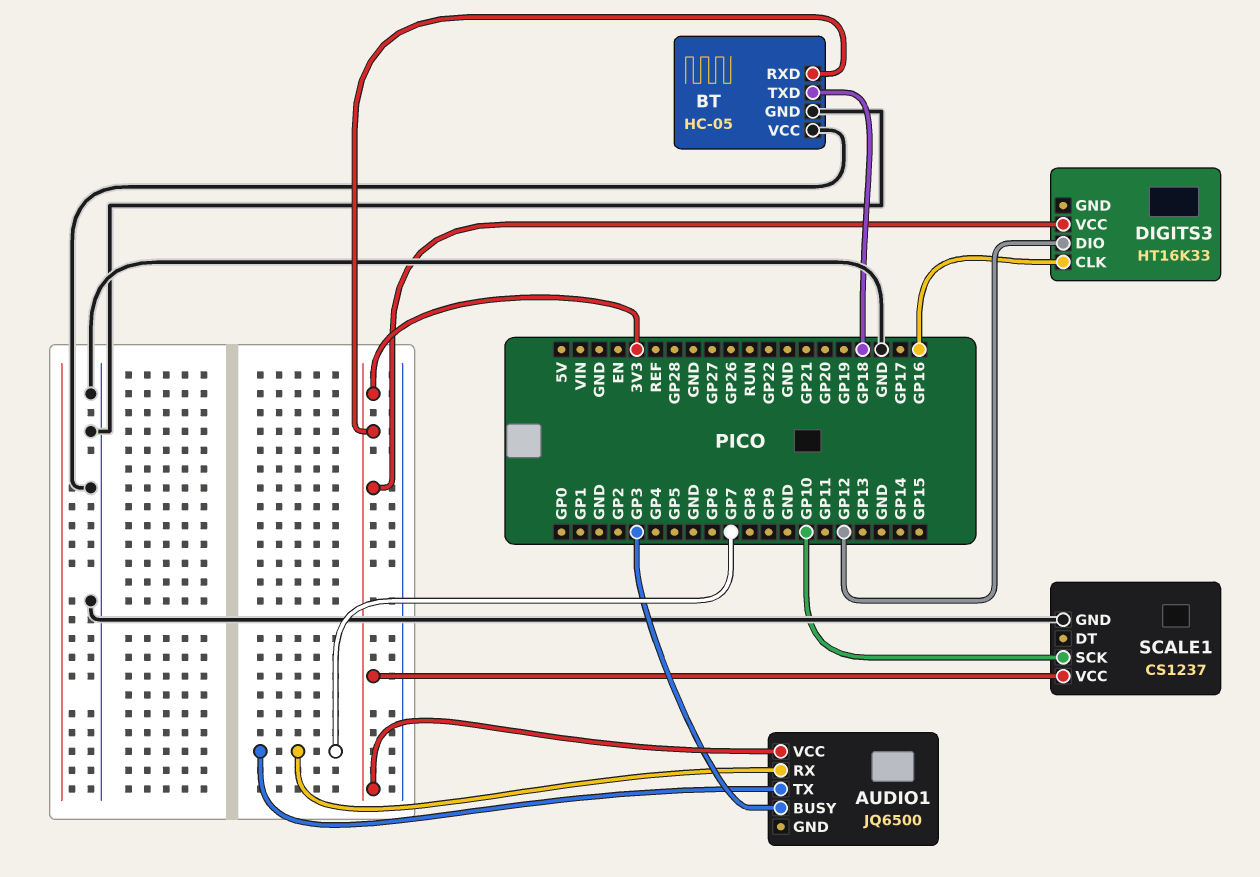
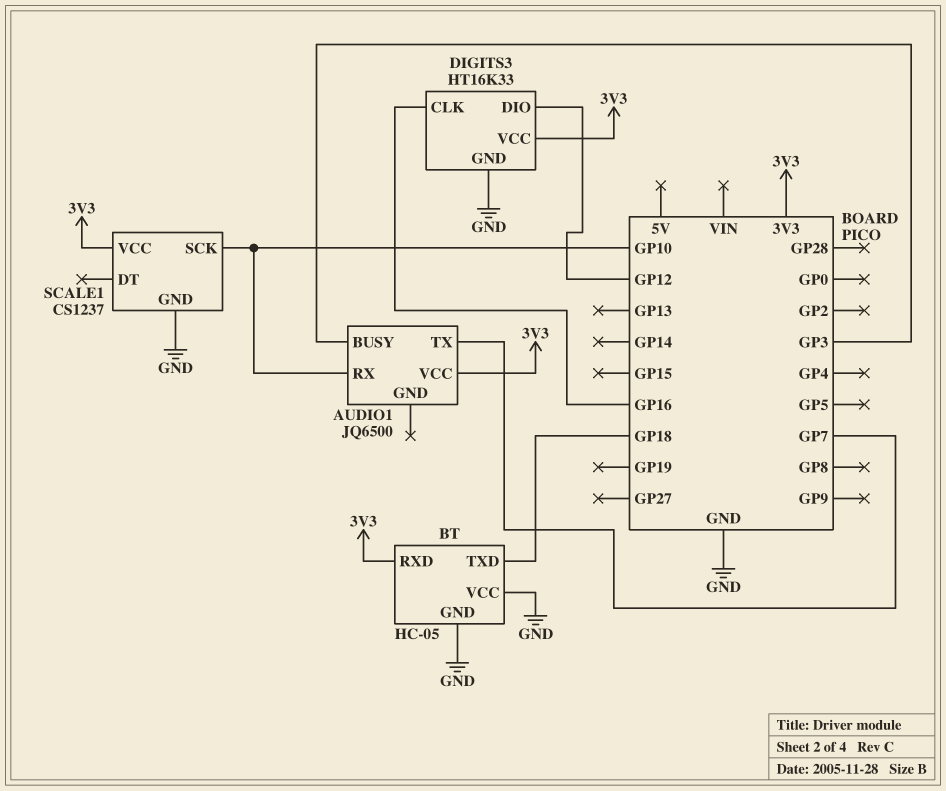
AUDIO1 pin RX: GP7 -> GP10
DIGITS3 pin GND: none -> GND

